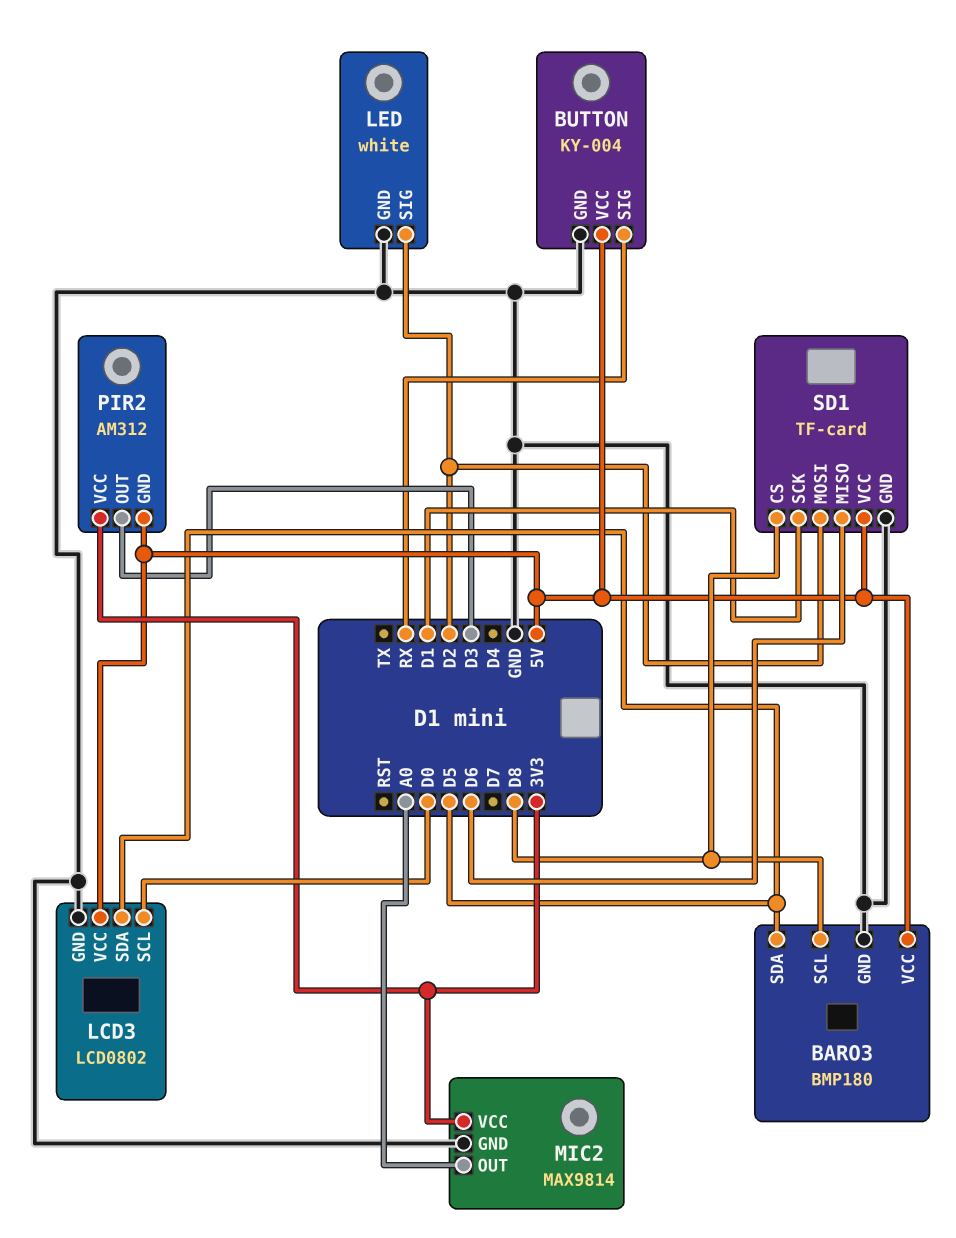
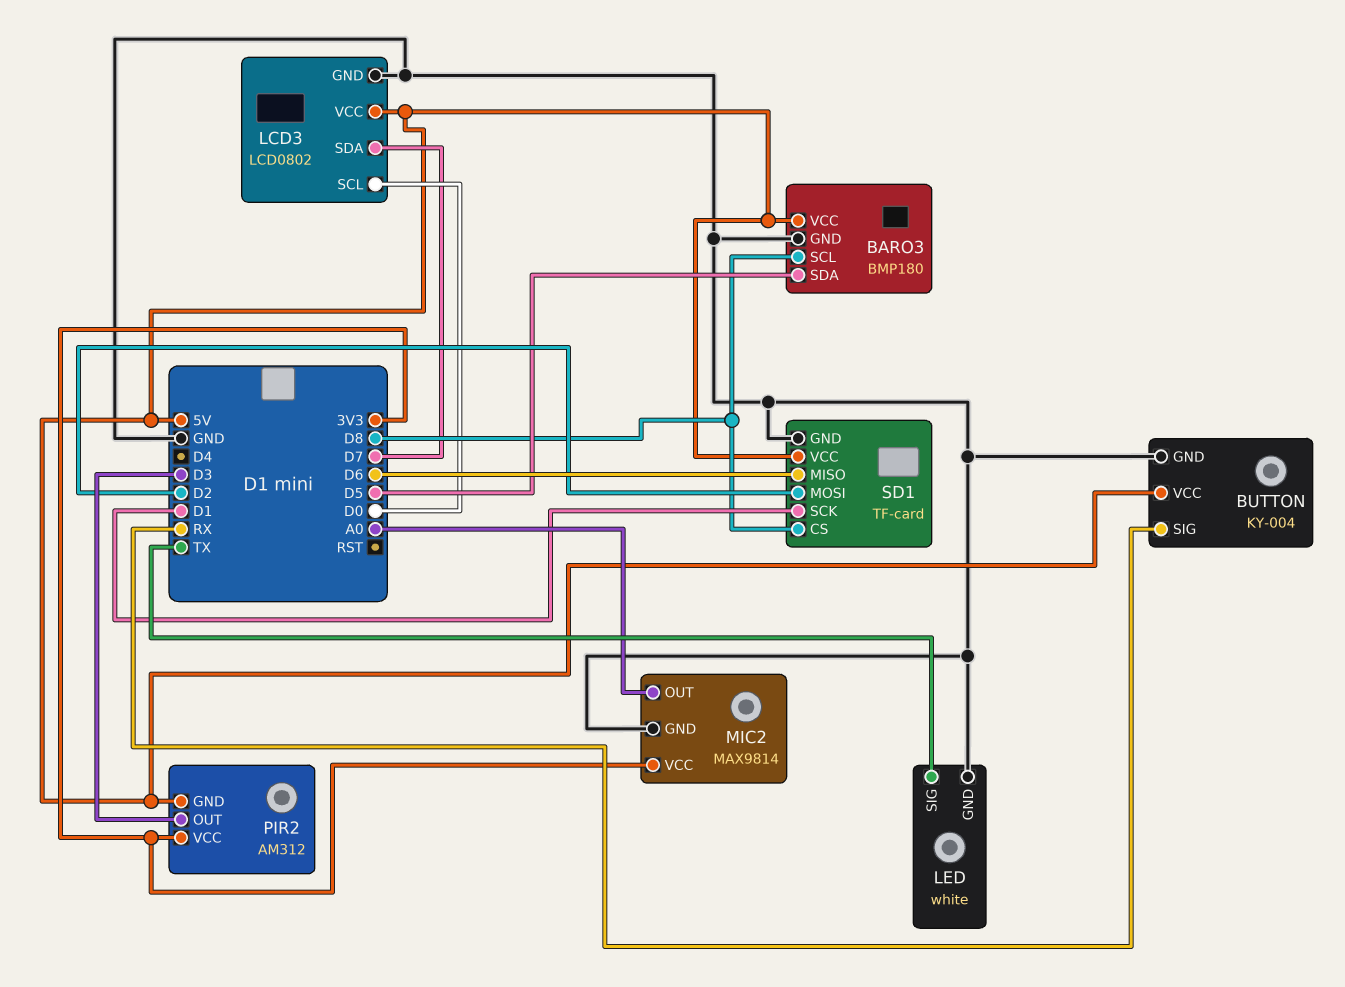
LCD3 pin SDA: D5 -> D7
LED pin SIG: D2 -> TX

